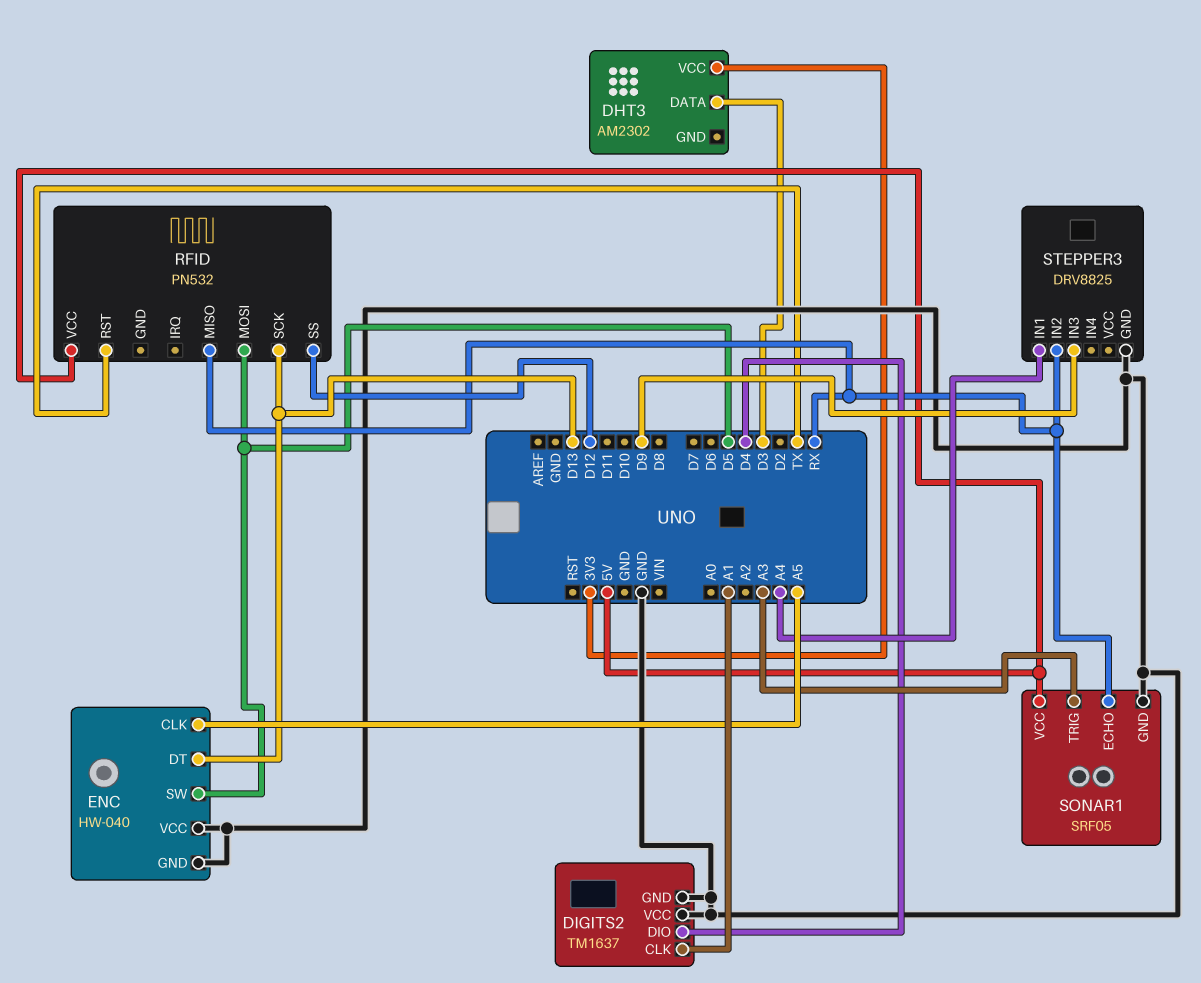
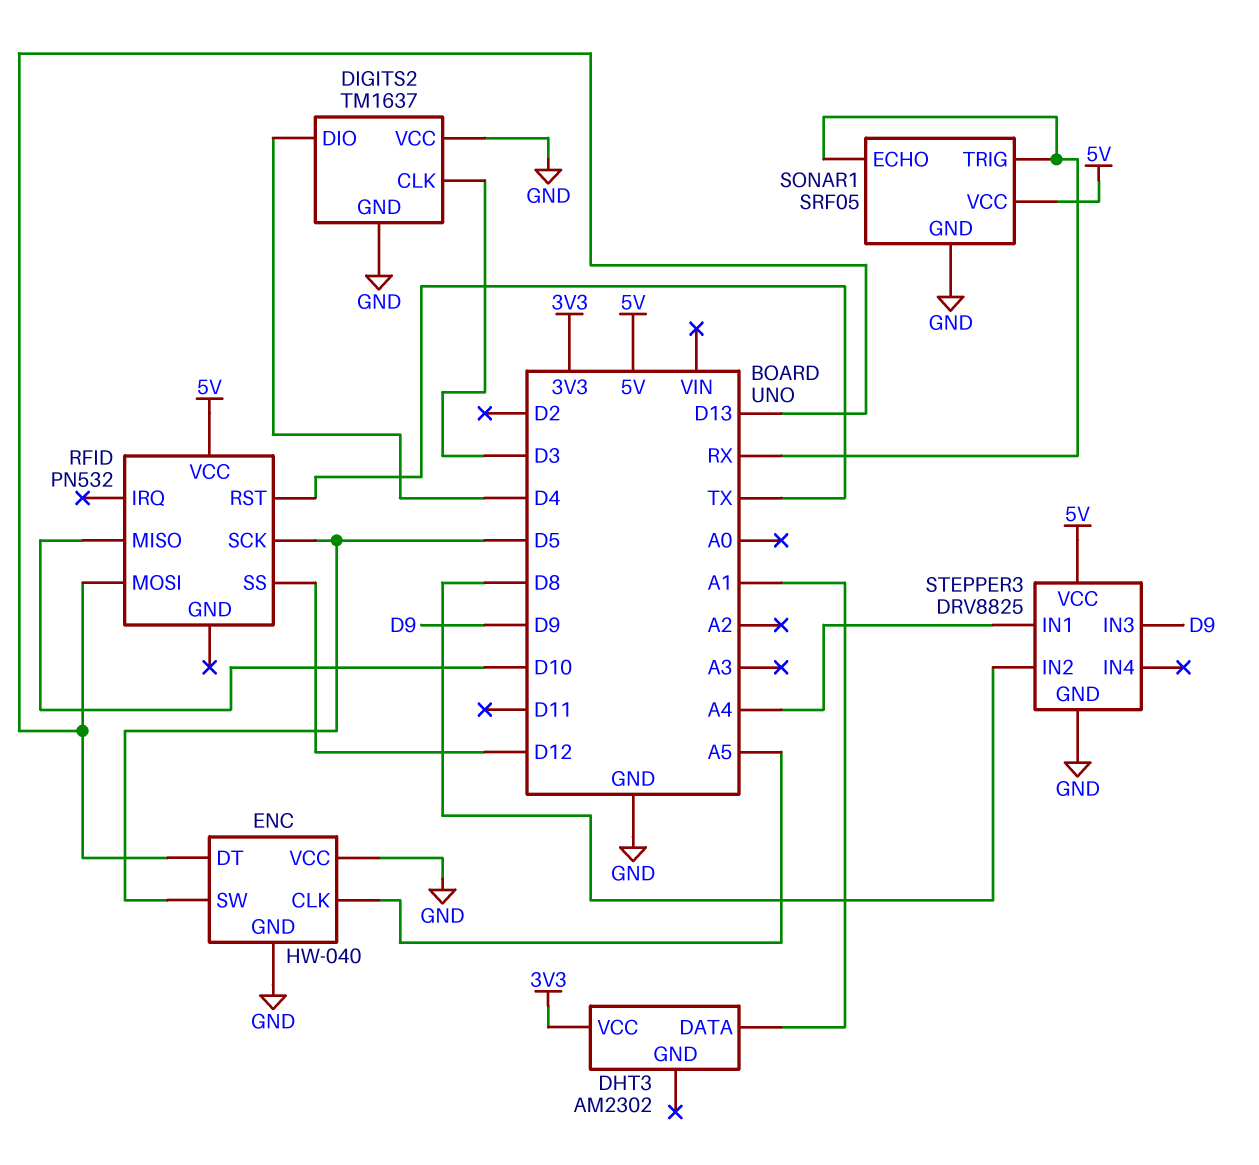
DHT3 pin DATA: D3 -> A1
DIGITS2 pin CLK: A1 -> D3
RFID pin MISO: RX -> D10
RFID pin MOSI: D5 -> D13
RFID pin SCK: D13 -> D5
SONAR1 pin TRIG: A3 -> RX
STEPPER3 pin IN2: RX -> D8
STEPPER3 pin VCC: none -> 5V

